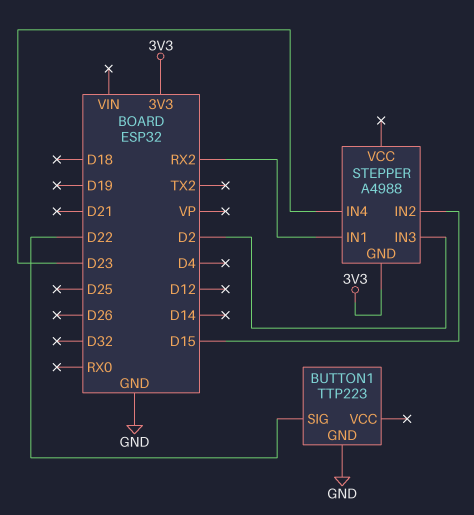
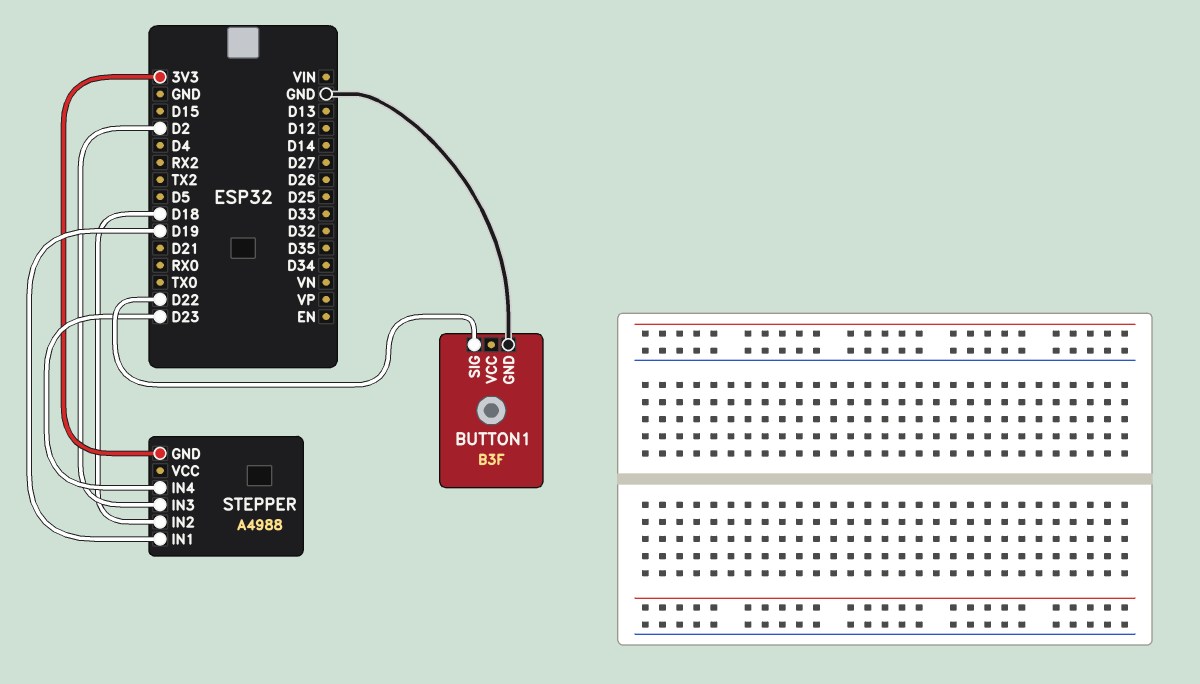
BUTTON1: TTP223 -> B3F
STEPPER pin IN1: RX2 -> D19
STEPPER pin IN2: D15 -> D18

